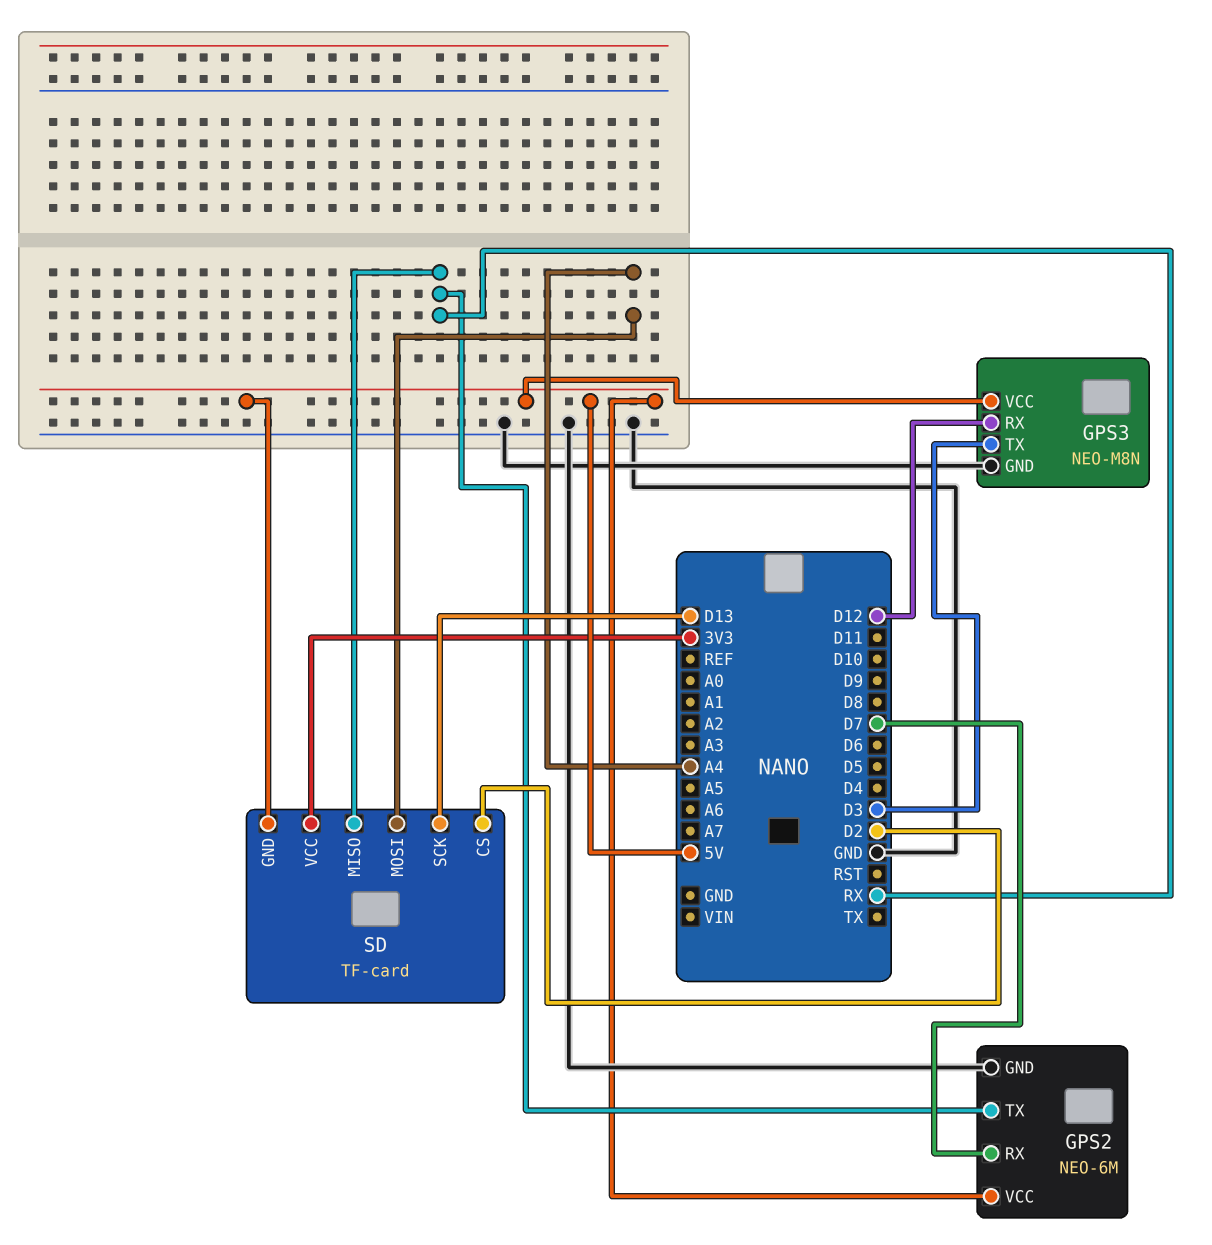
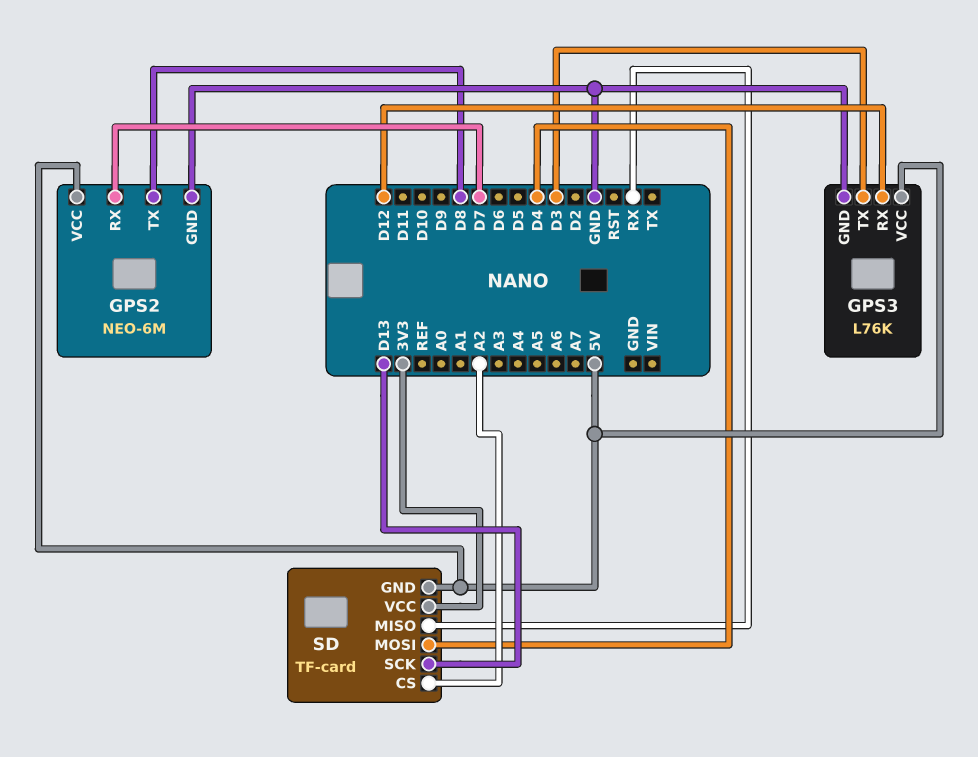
GPS2 pin TX: RX -> D8
GPS3: NEO-M8N -> L76K
SD pin CS: D2 -> A2
SD pin MOSI: A4 -> D4

